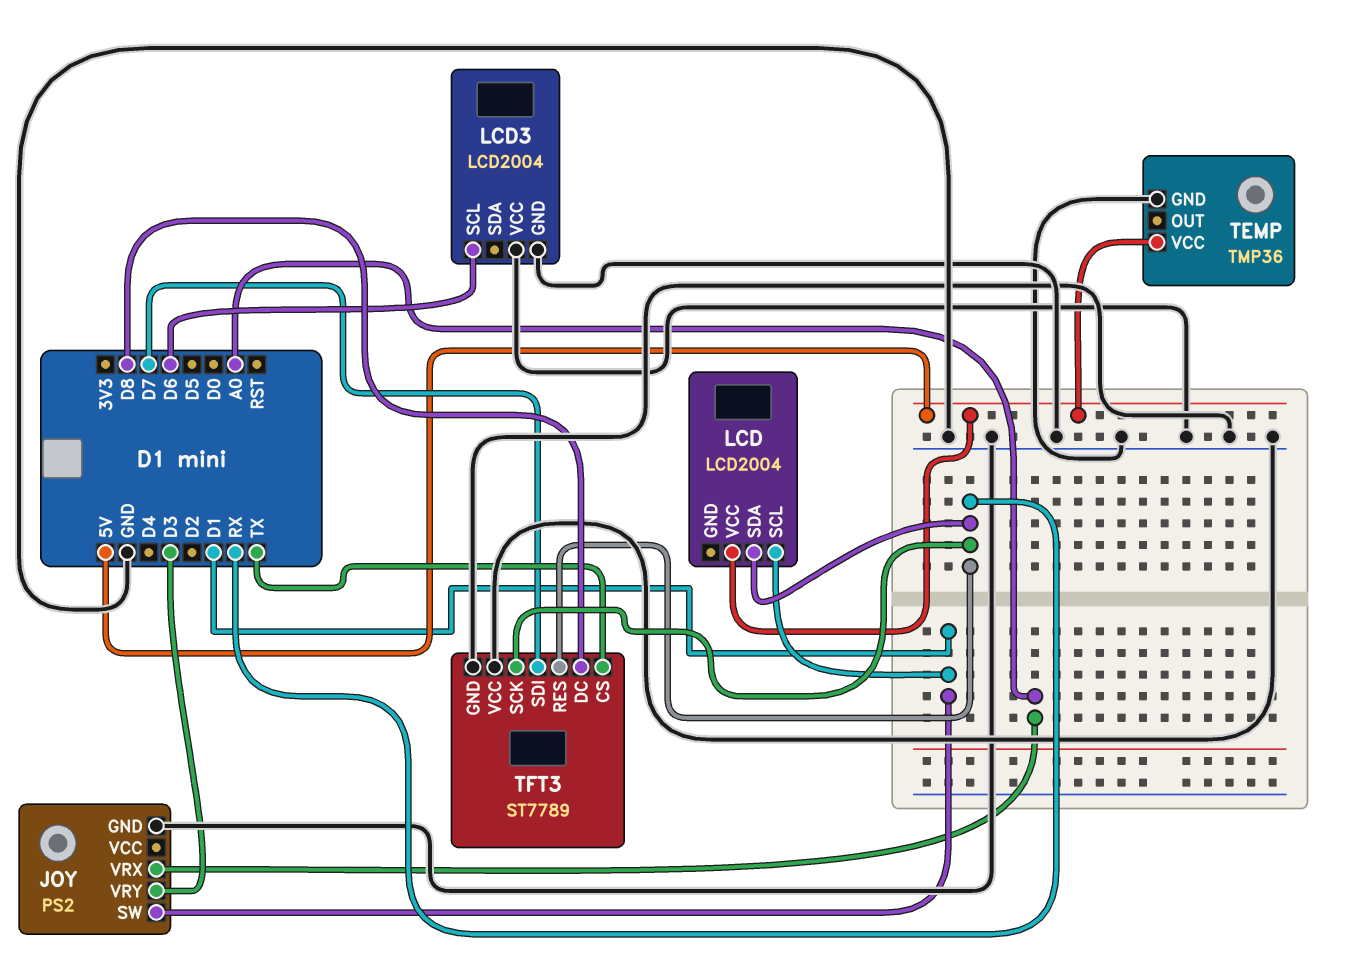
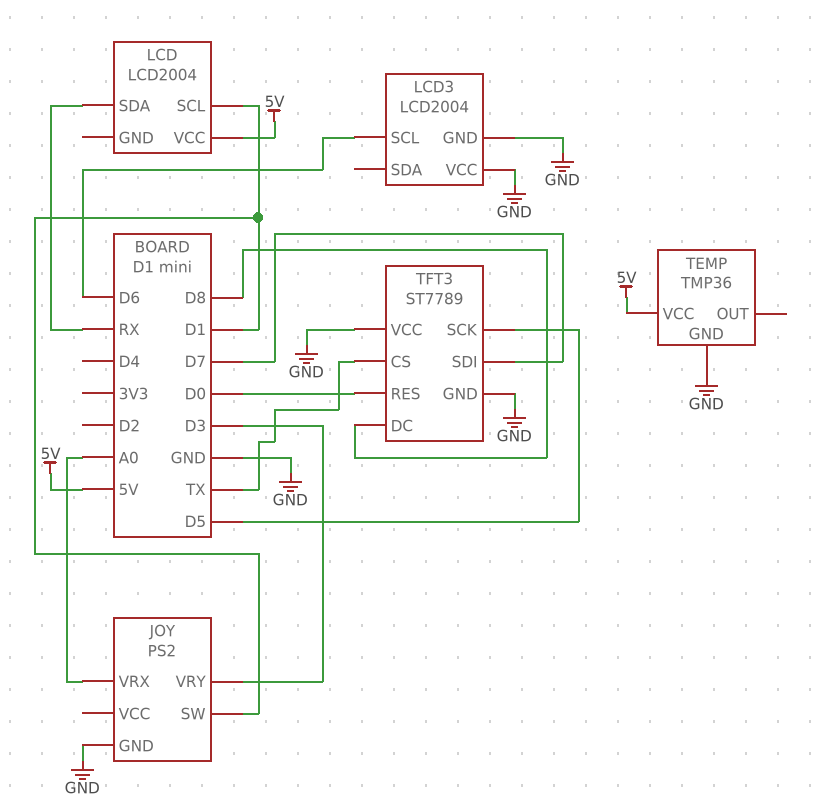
TFT3 pin RES: RX -> D0
TFT3 pin SCK: RX -> D5

